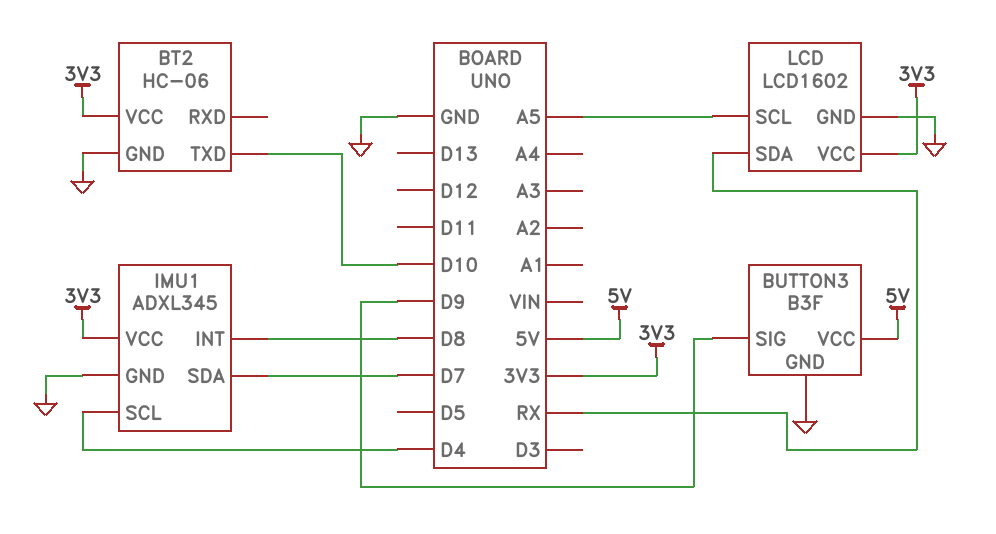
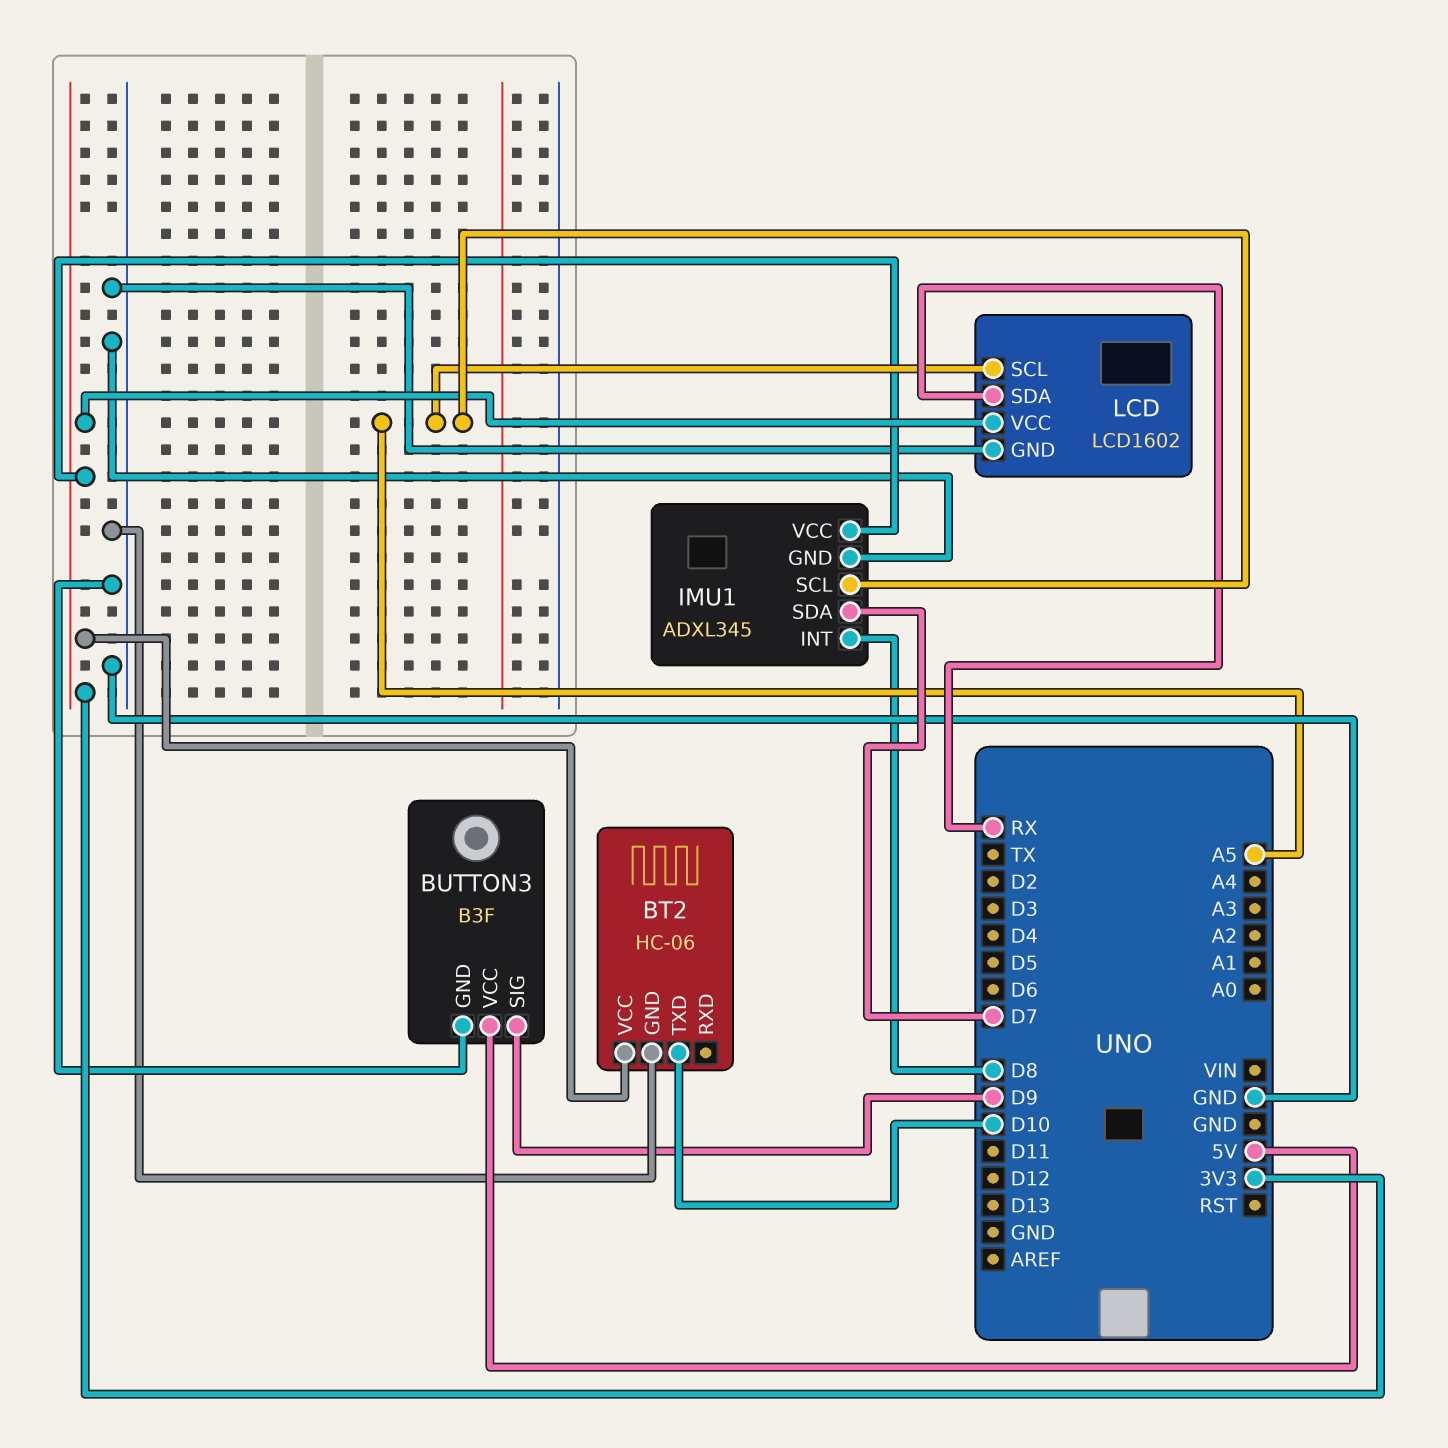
IMU1 pin SCL: D4 -> A5

